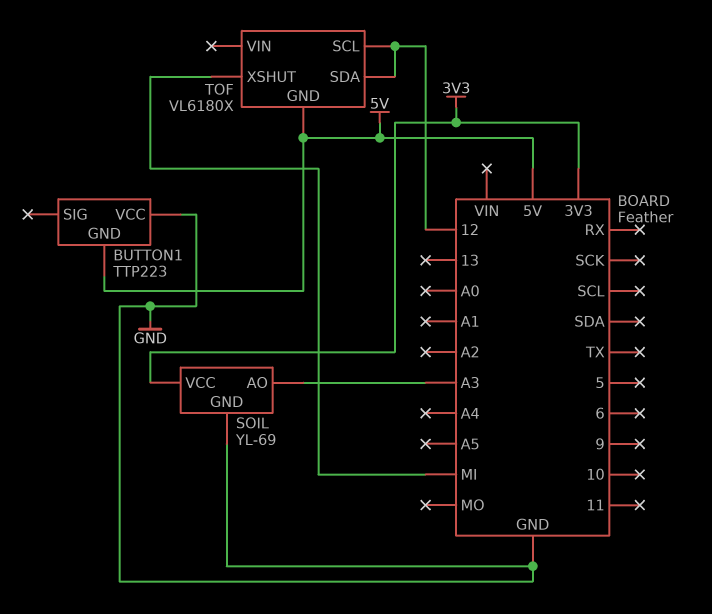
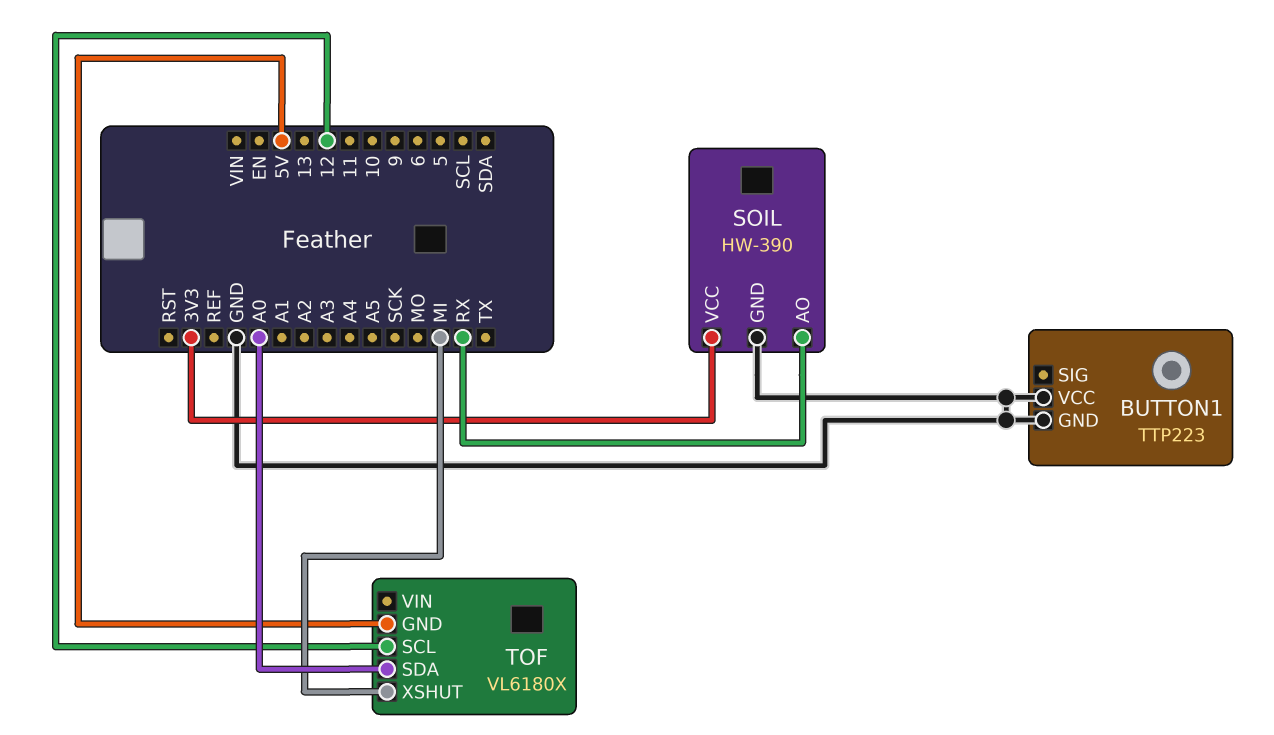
BUTTON1 pin GND: 5V -> GND
SOIL: YL-69 -> HW-390
SOIL pin AO: A3 -> RX
TOF pin SDA: 12 -> A0

